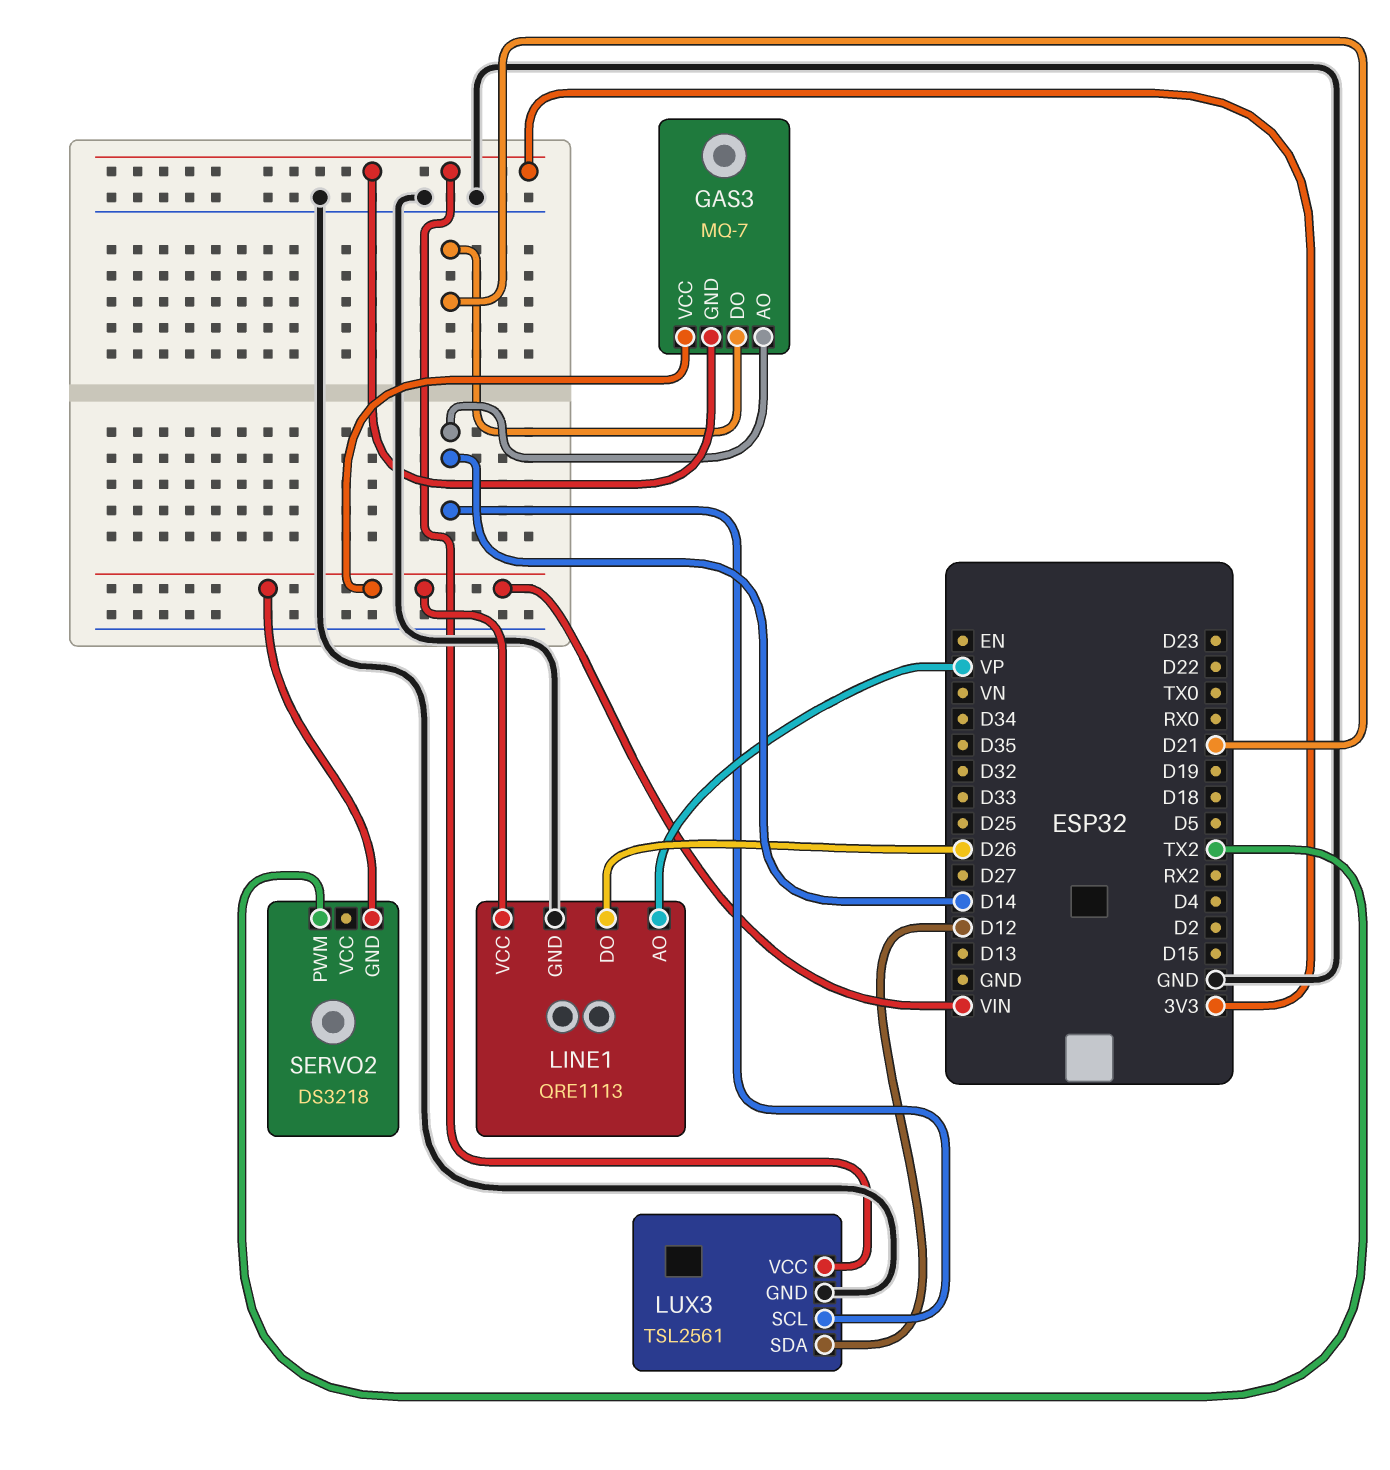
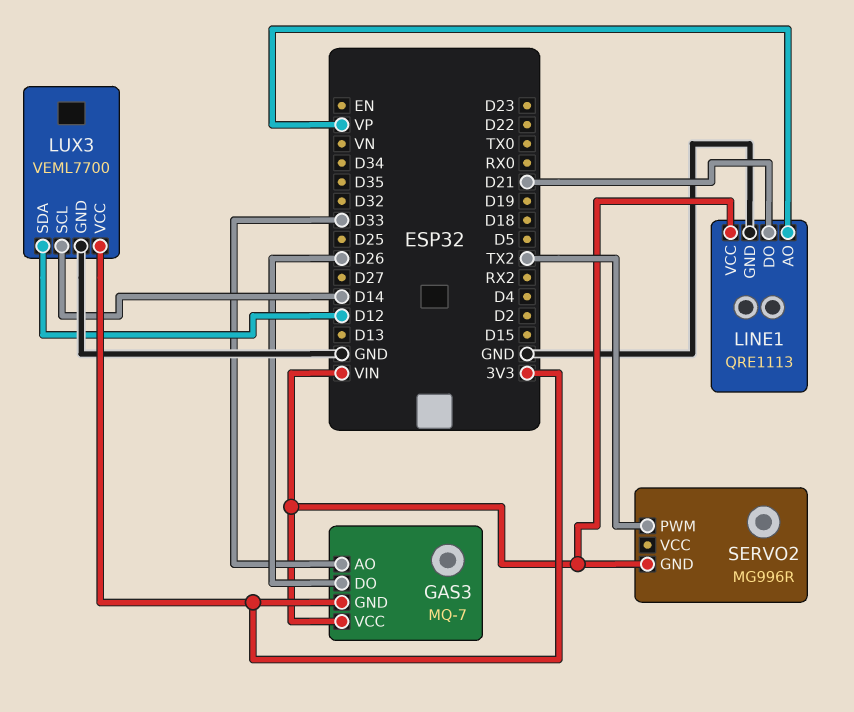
GAS3 pin AO: D14 -> D33
GAS3 pin DO: D21 -> D26
LINE1 pin DO: D26 -> D21
LUX3: TSL2561 -> VEML7700
SERVO2: DS3218 -> MG996R

